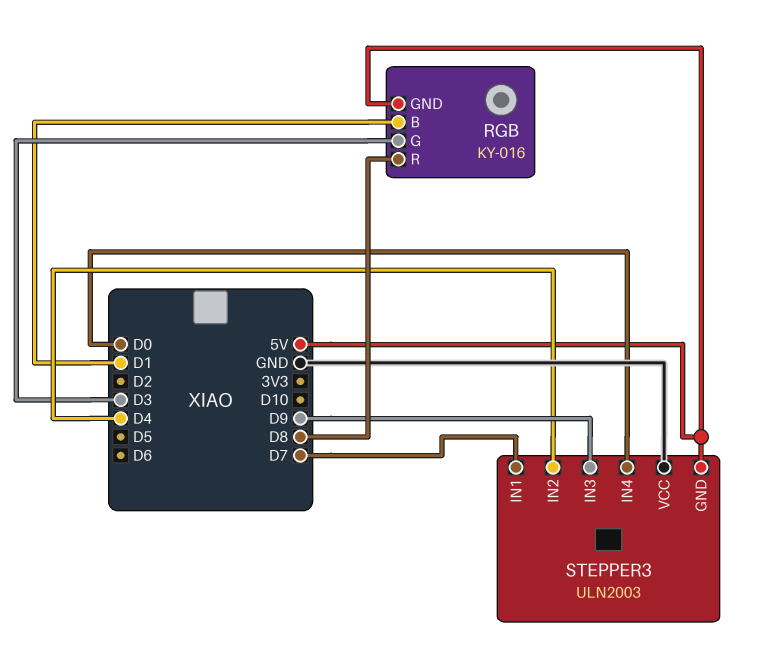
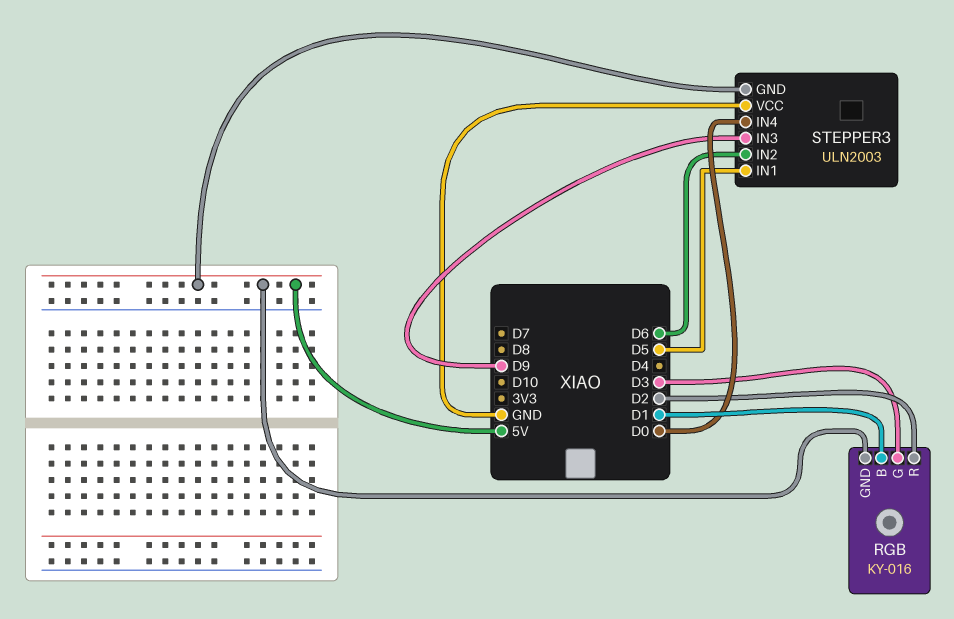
RGB pin R: D8 -> D2
STEPPER3 pin IN1: D7 -> D5
STEPPER3 pin IN2: D4 -> D6

